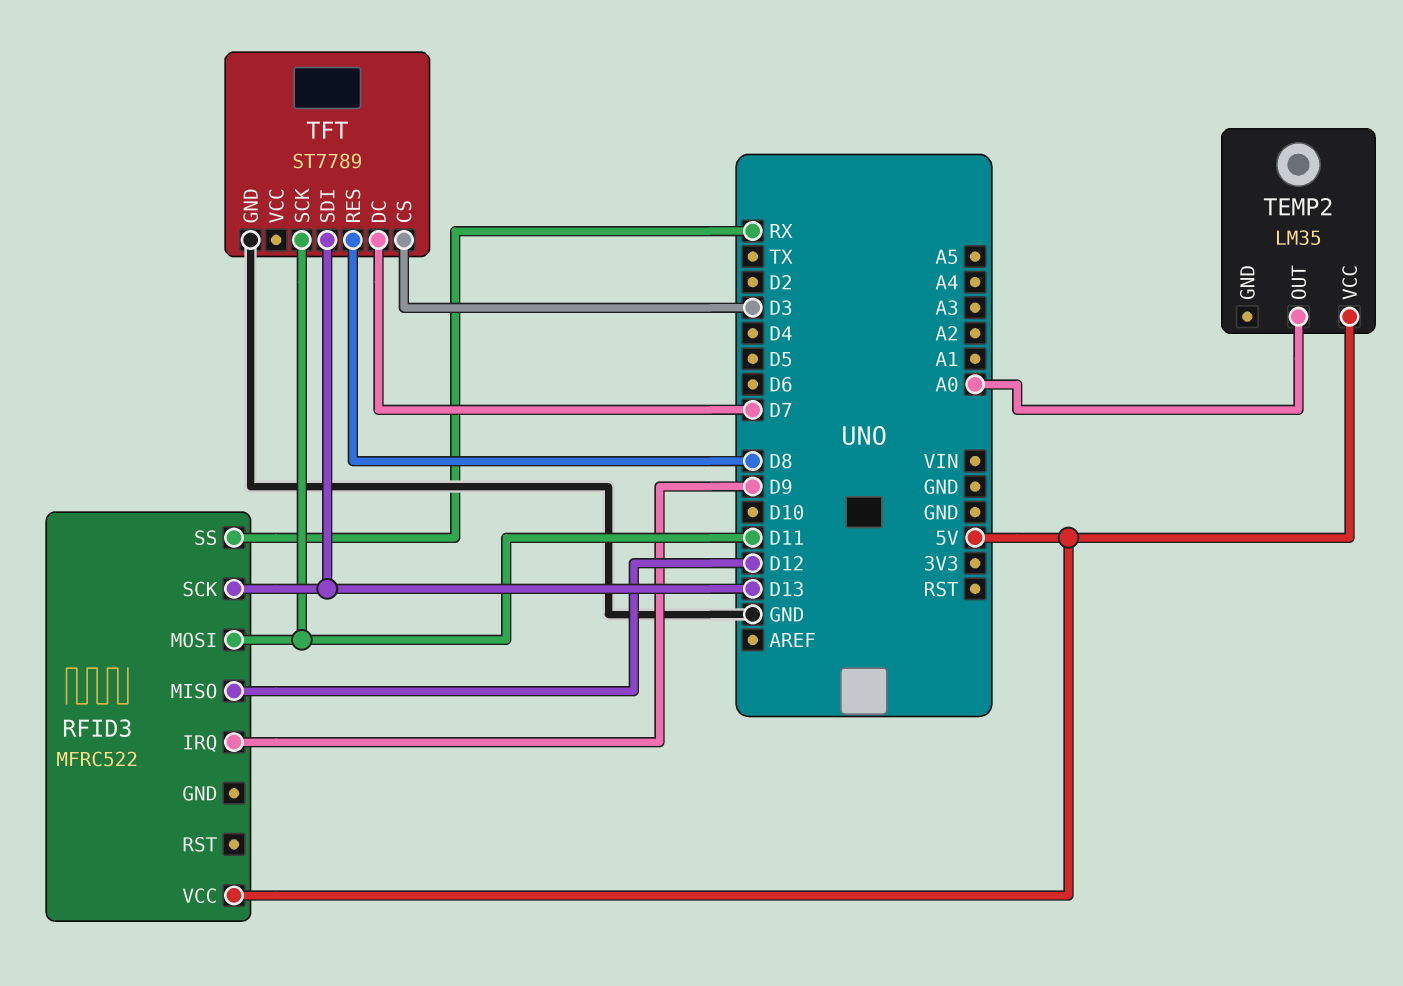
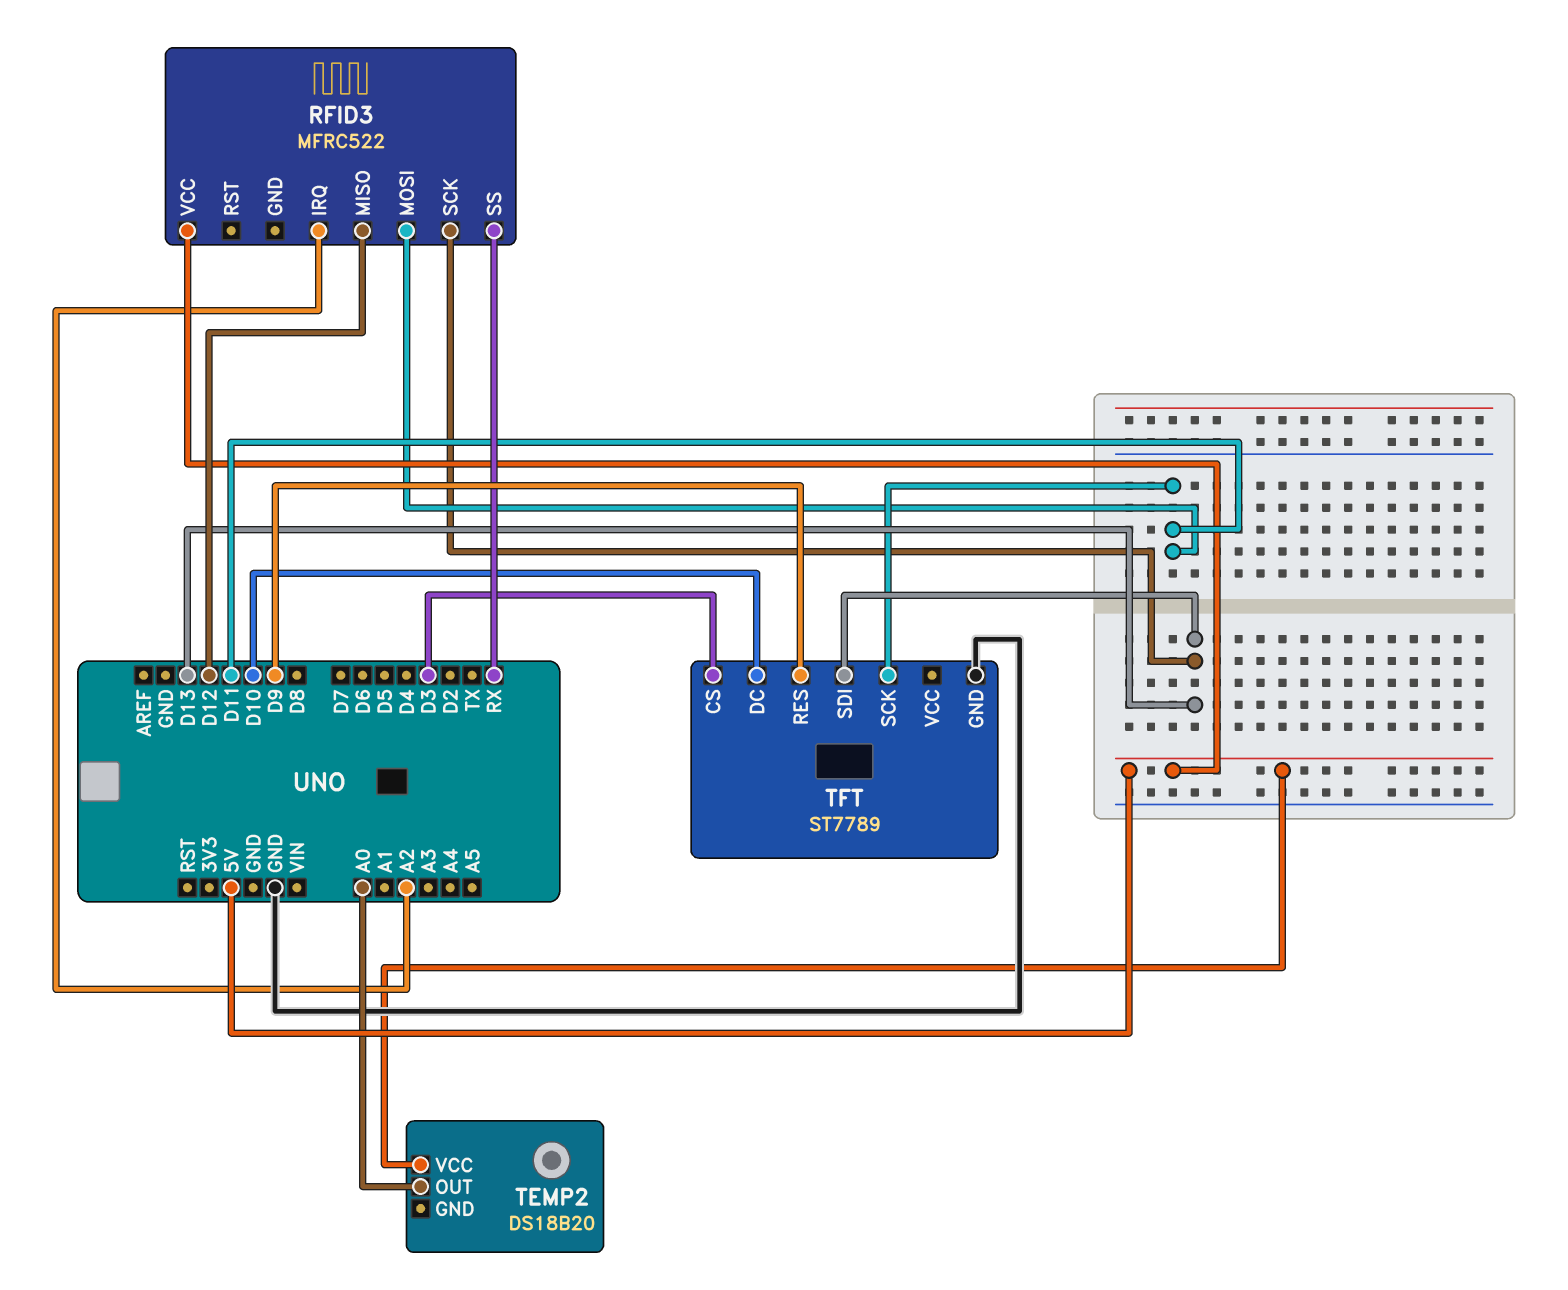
RFID3 pin IRQ: D9 -> A2
TEMP2: LM35 -> DS18B20
TFT pin DC: D7 -> D10
TFT pin RES: D8 -> D9

